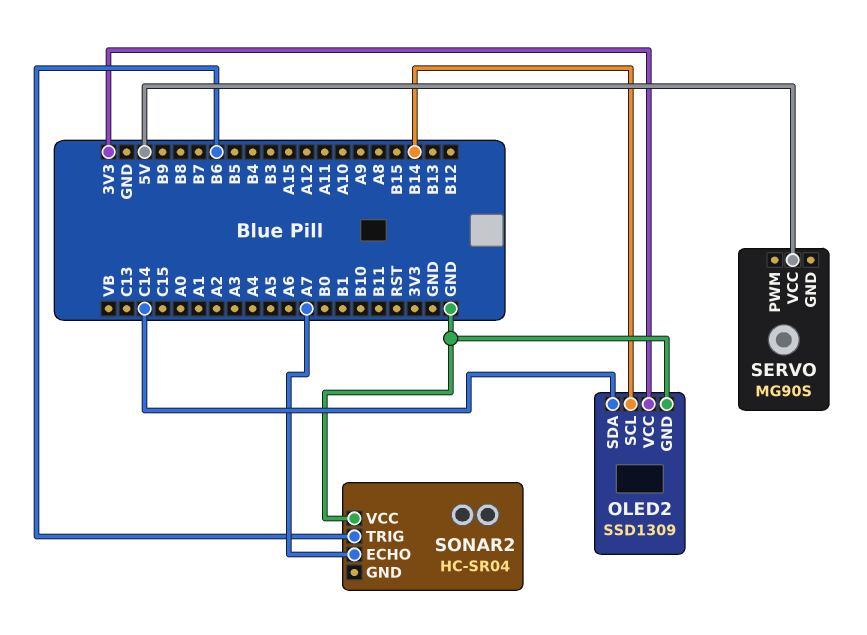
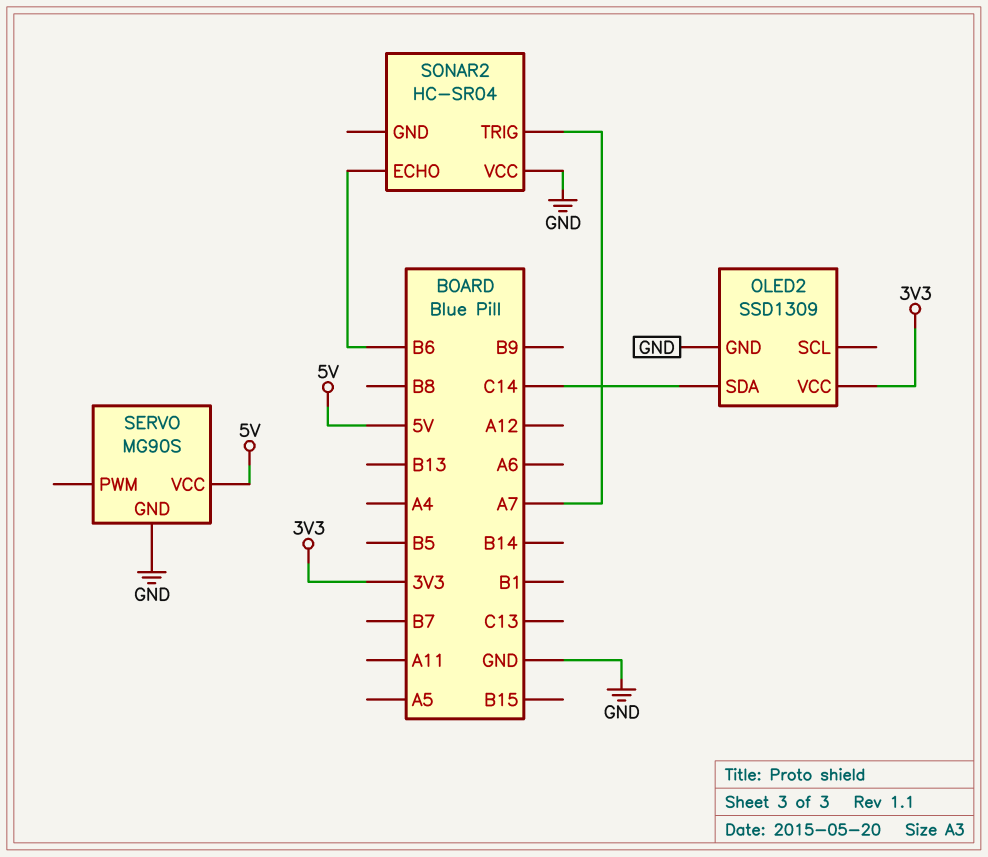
OLED2 pin SCL: B14 -> none
SERVO pin GND: none -> GND
SONAR2 pin ECHO: A7 -> B6
SONAR2 pin TRIG: B6 -> A7

